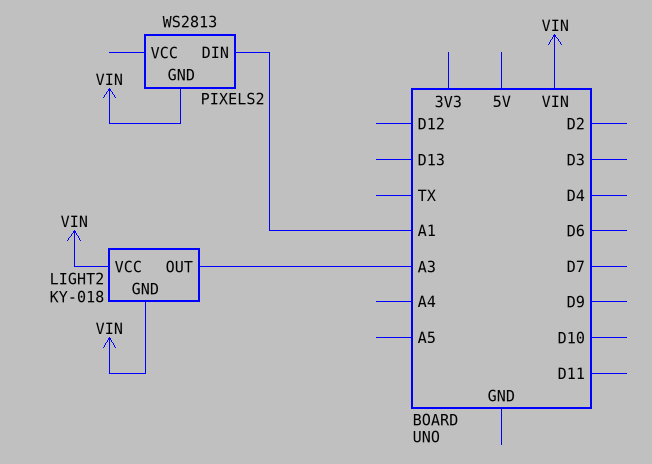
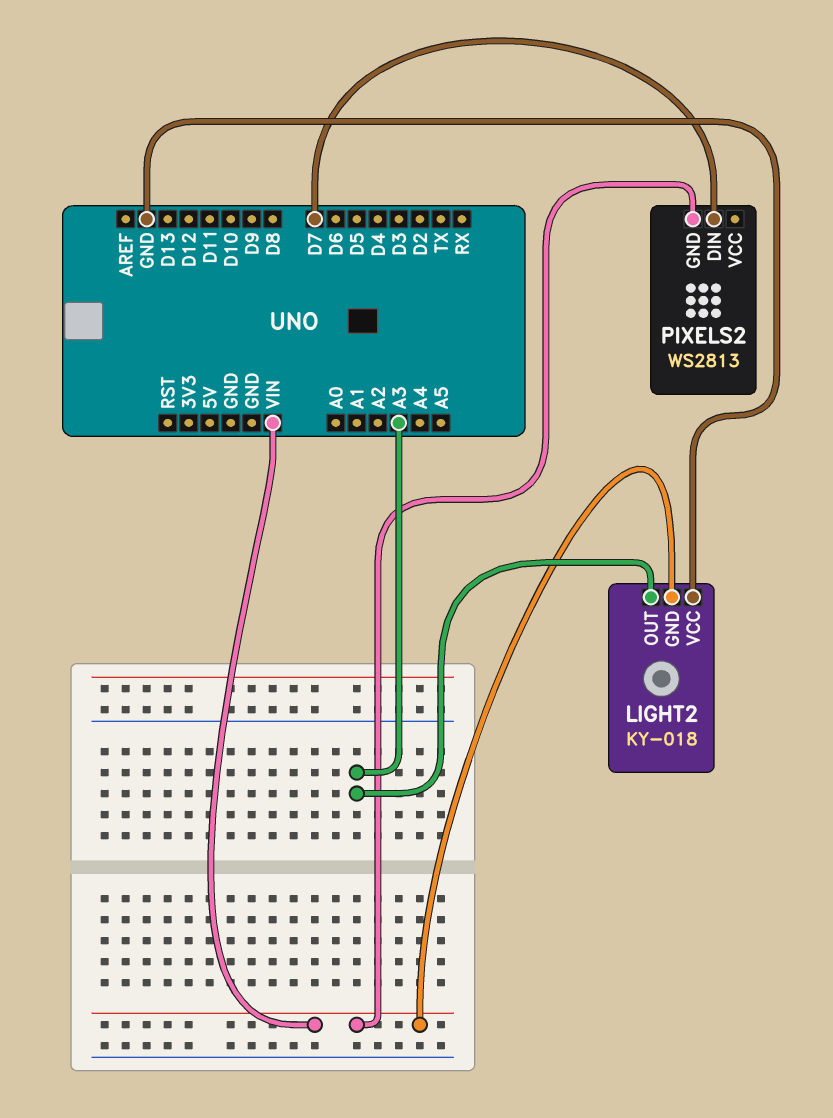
LIGHT2 pin VCC: VIN -> GND
PIXELS2 pin DIN: A1 -> D7

